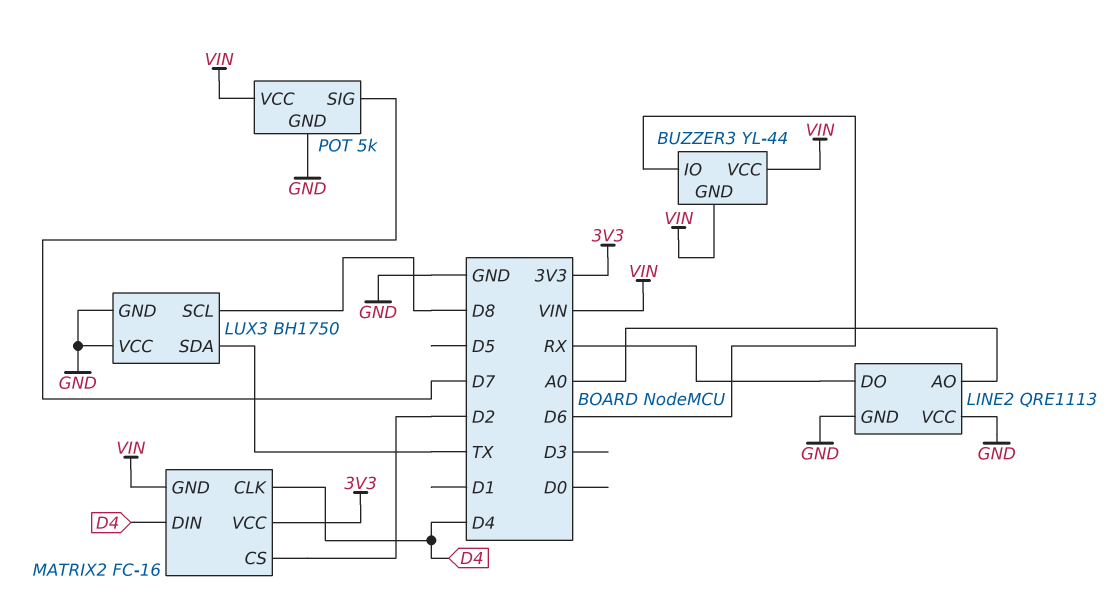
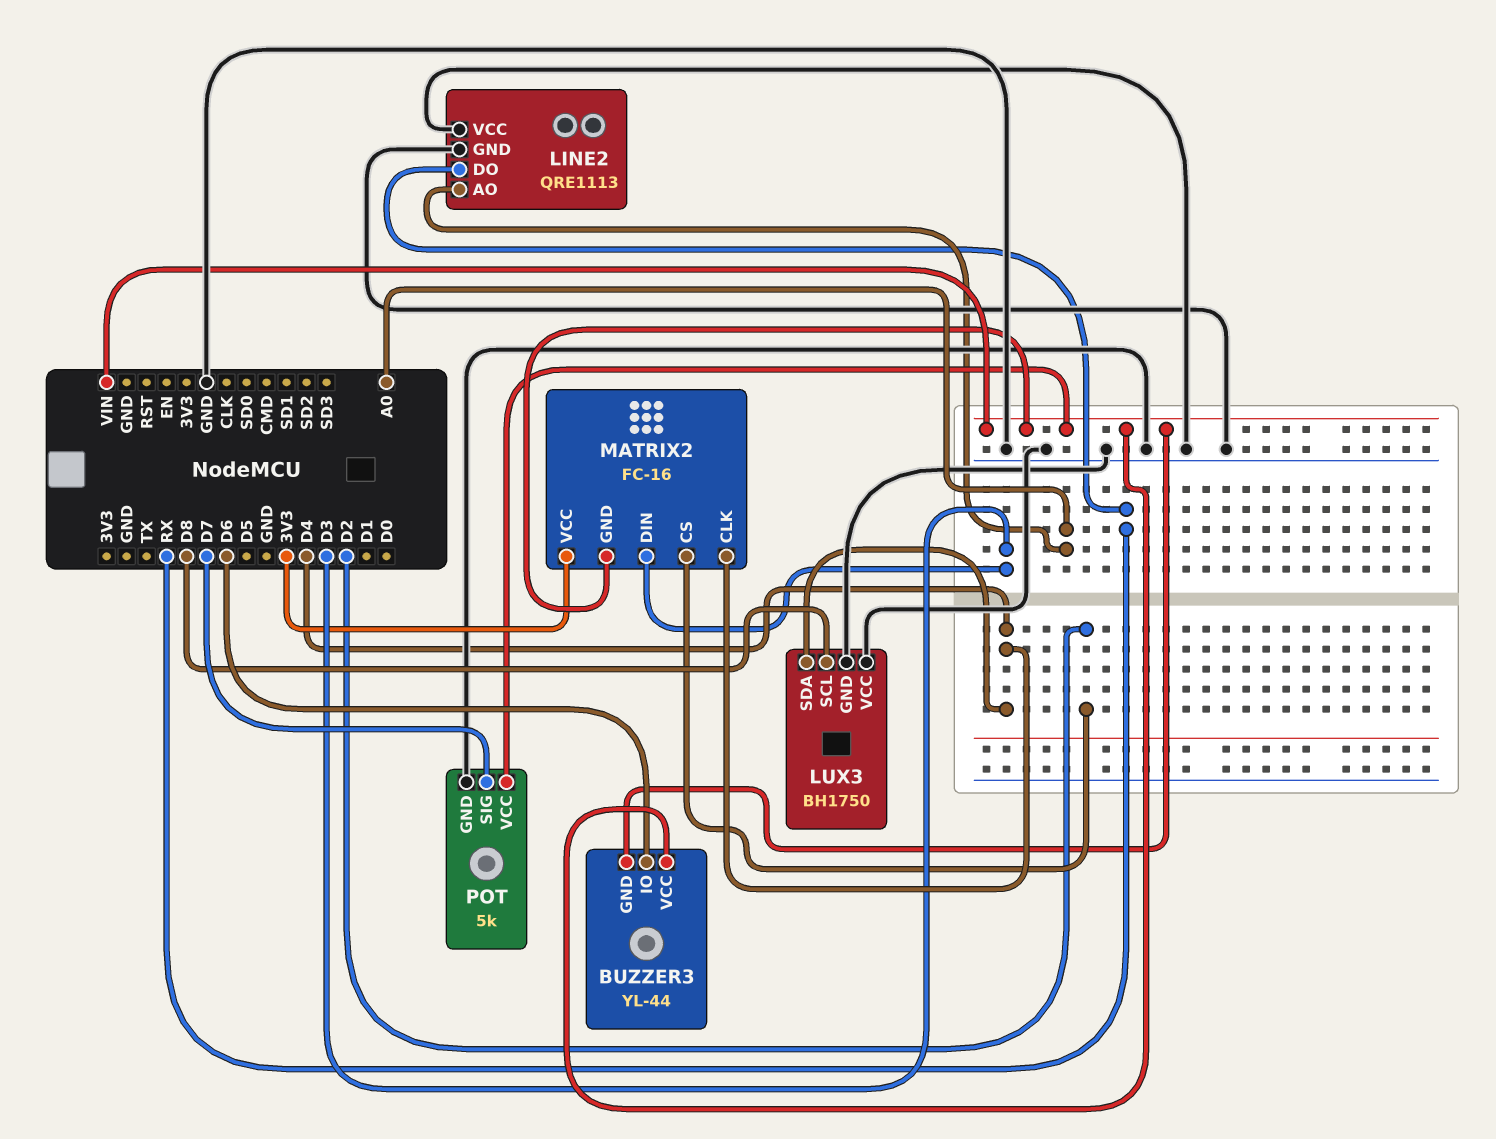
LUX3 pin SDA: TX -> D4
MATRIX2 pin DIN: D4 -> D3

